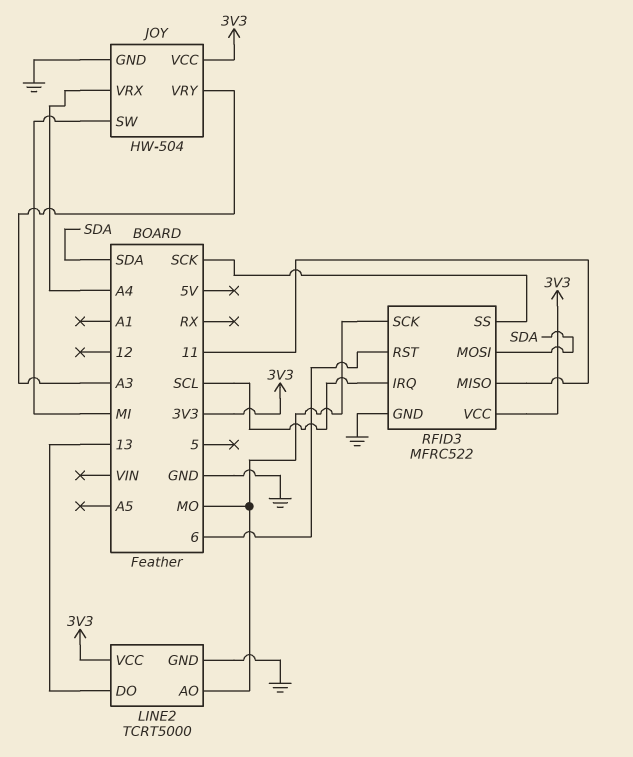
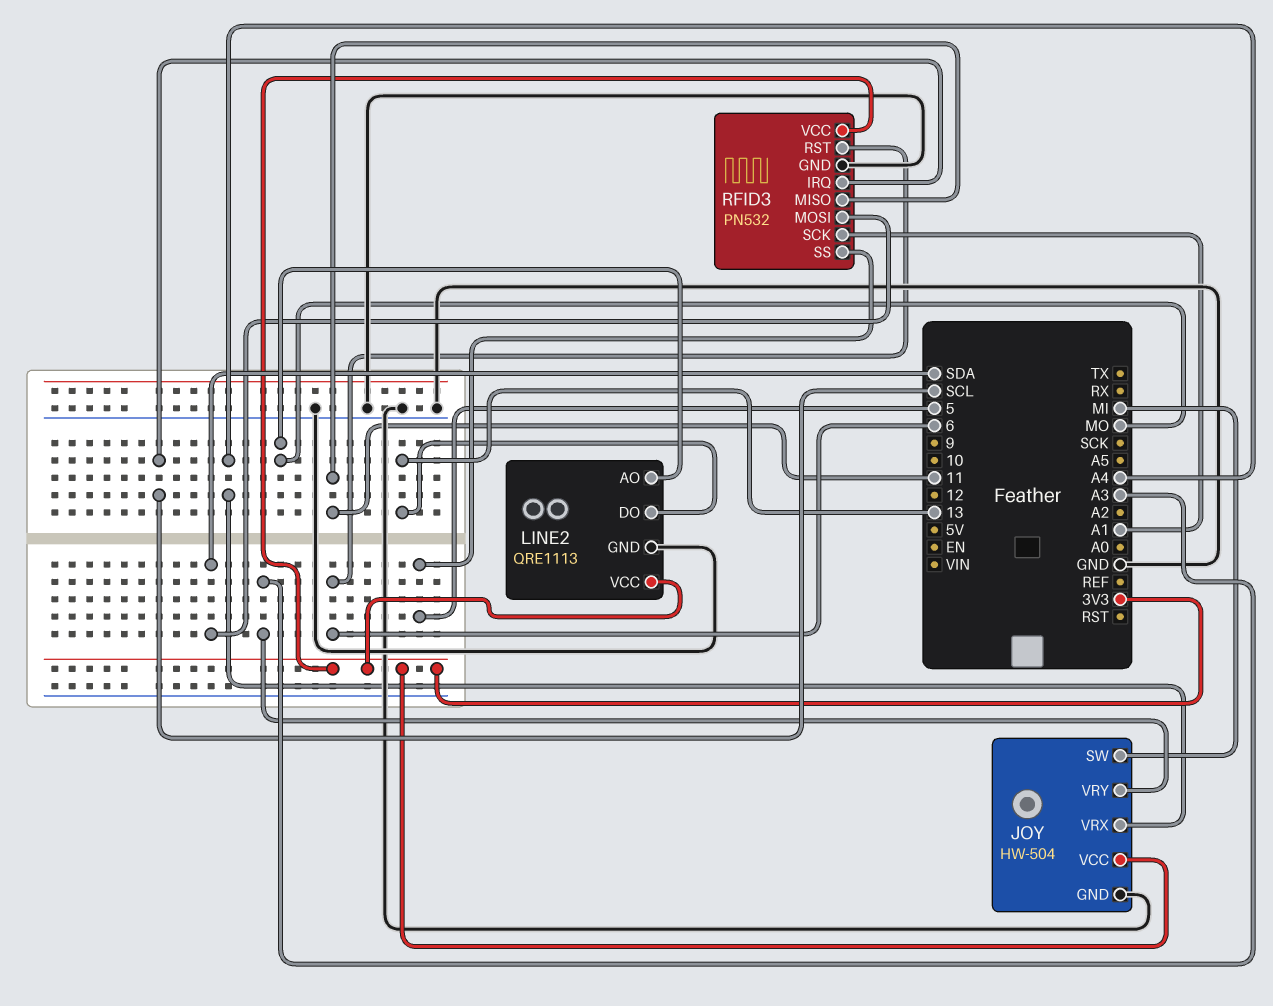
LINE2: TCRT5000 -> QRE1113
RFID3: MFRC522 -> PN532
RFID3 pin SCK: MO -> A1
RFID3 pin SS: SCK -> 5

